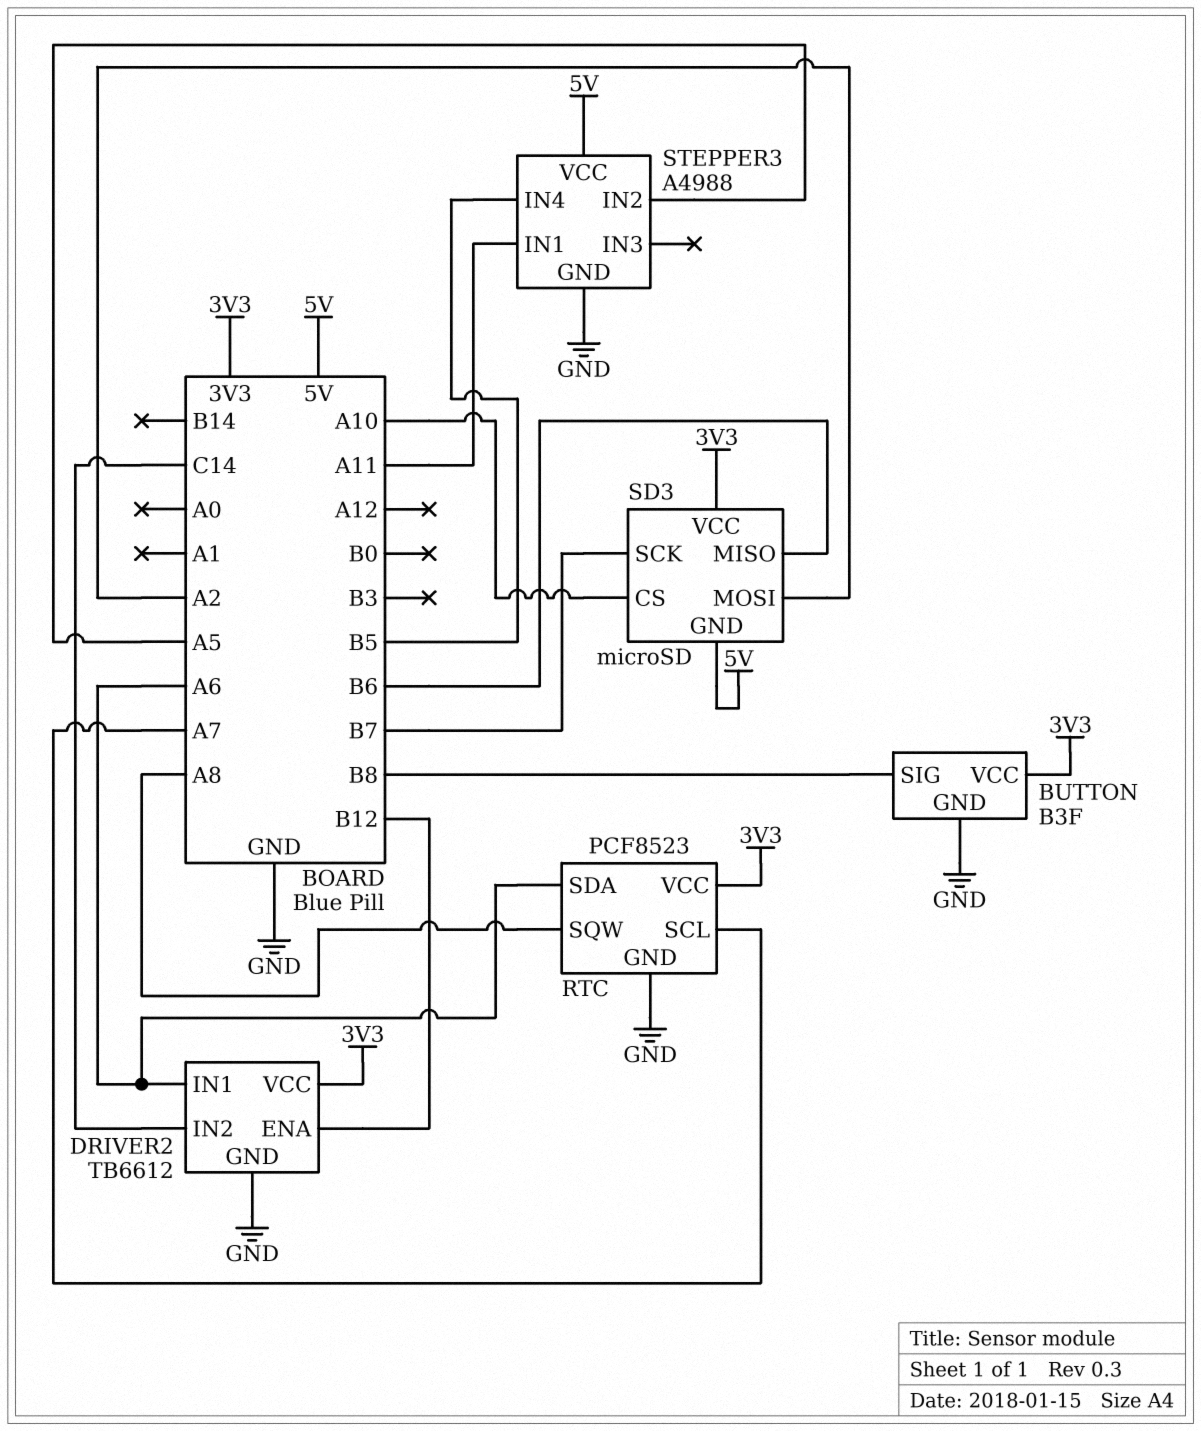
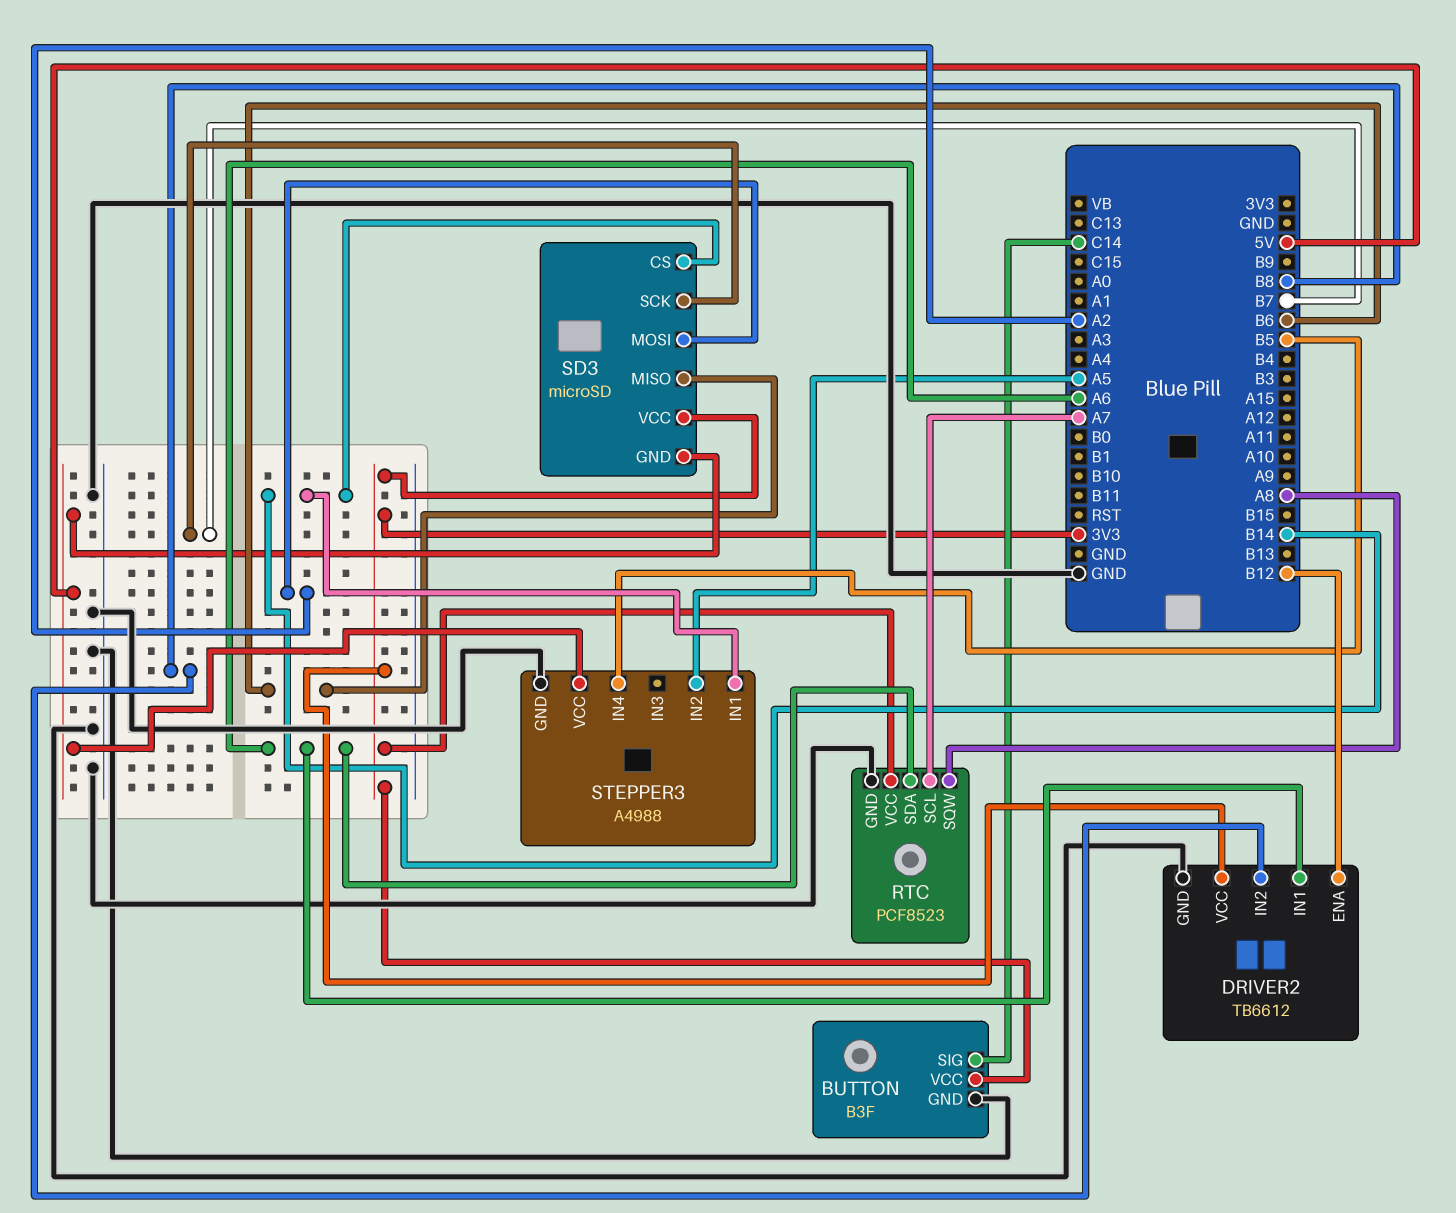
BUTTON pin SIG: B8 -> C14
DRIVER2 pin IN2: C14 -> B8
SD3 pin CS: A10 -> B14
STEPPER3 pin IN1: A11 -> B14

